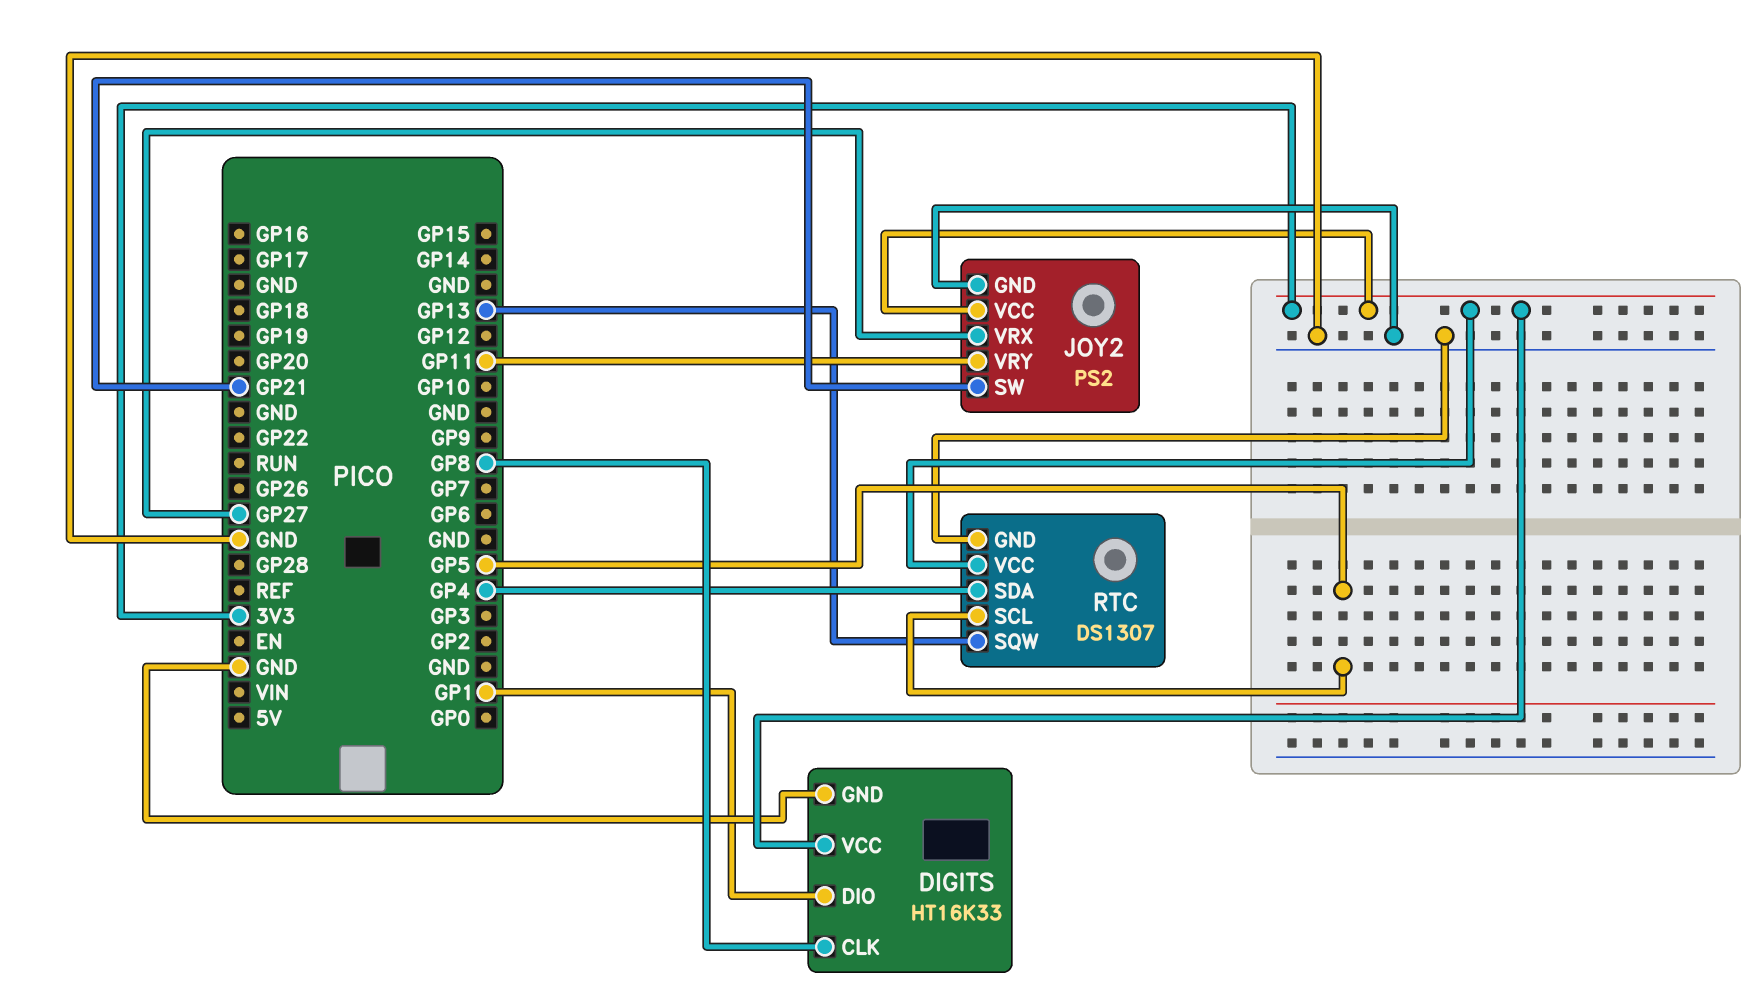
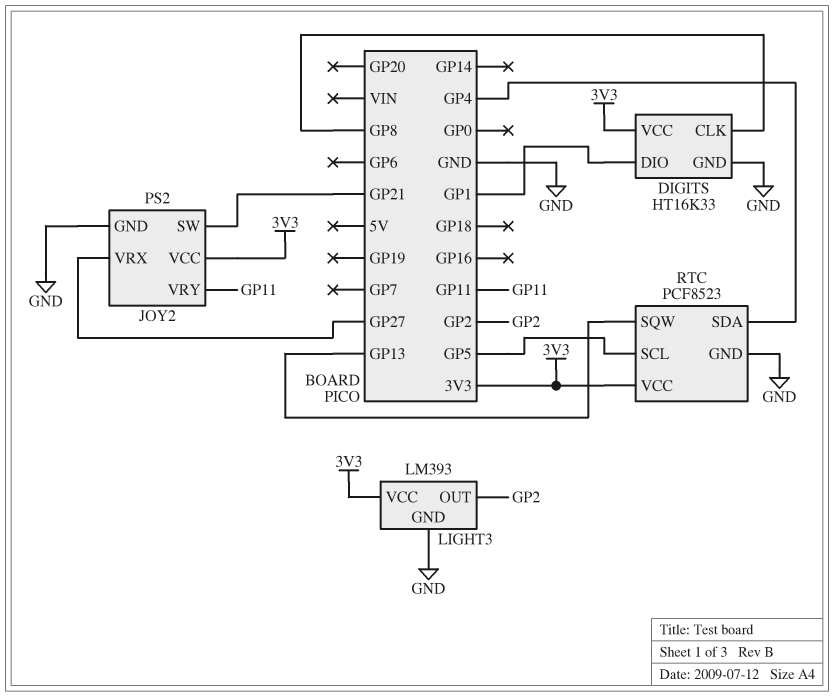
LIGHT3: none -> LM393
LIGHT3 pin GND: none -> GND
LIGHT3 pin OUT: none -> GP2
LIGHT3 pin VCC: none -> 3V3
RTC: DS1307 -> PCF8523

